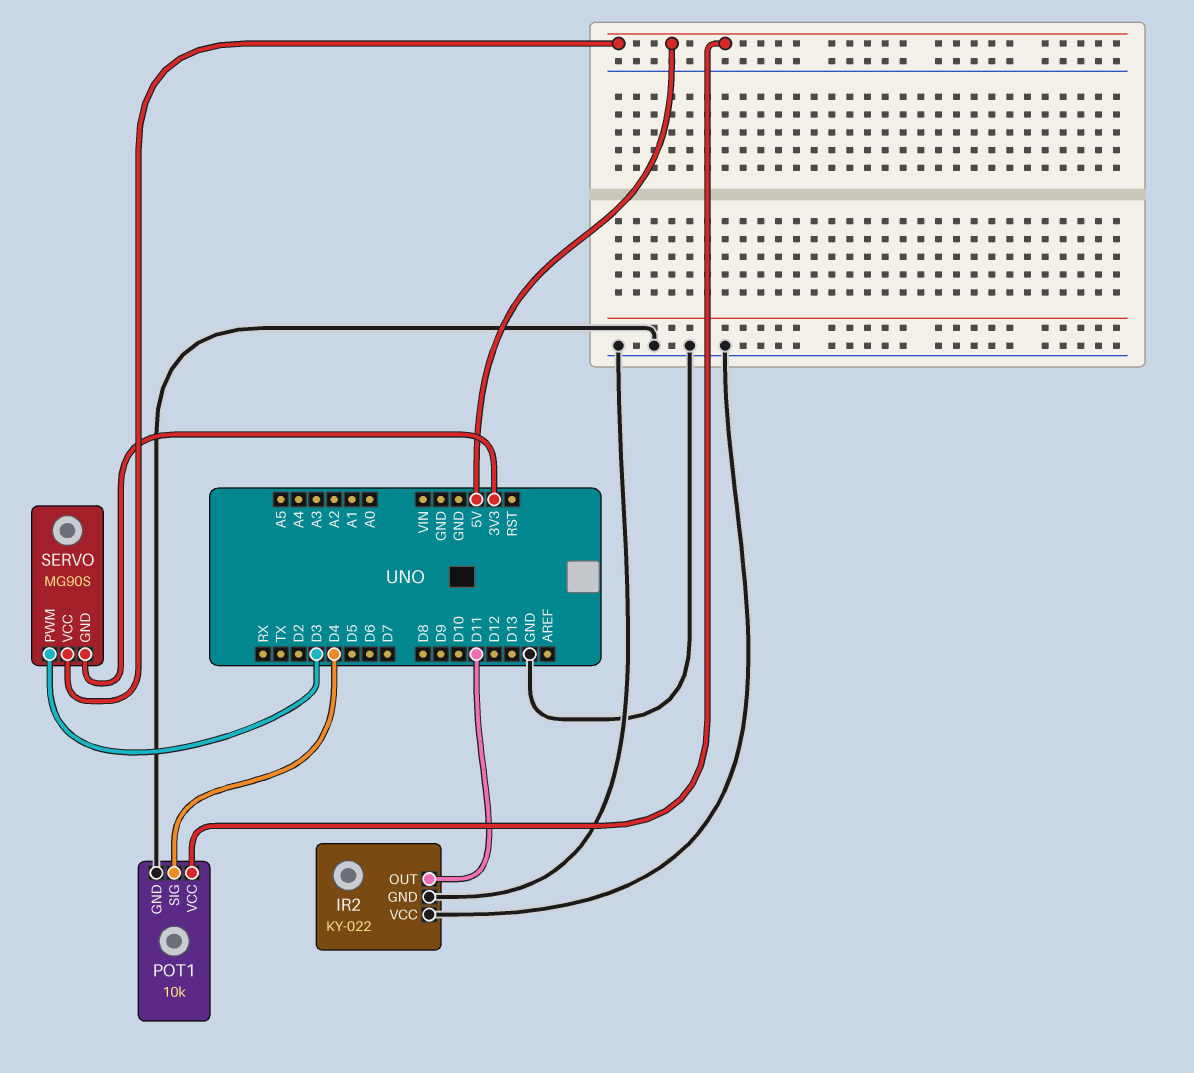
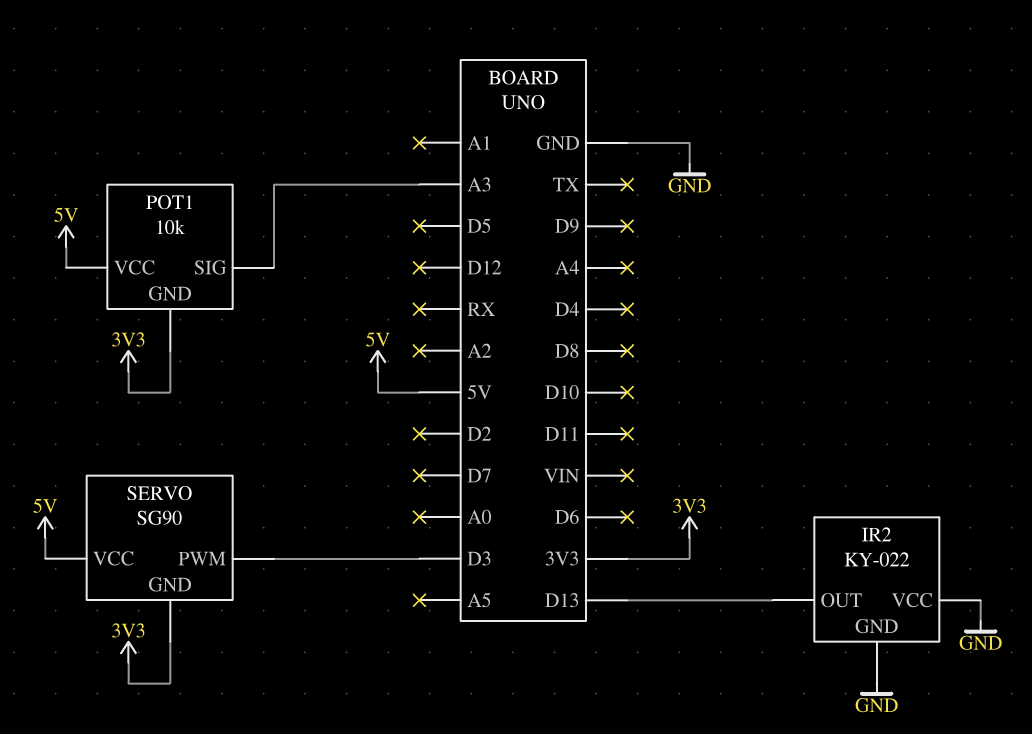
IR2 pin OUT: D11 -> D13
POT1 pin GND: GND -> 3V3
POT1 pin SIG: D4 -> A3
SERVO: MG90S -> SG90

